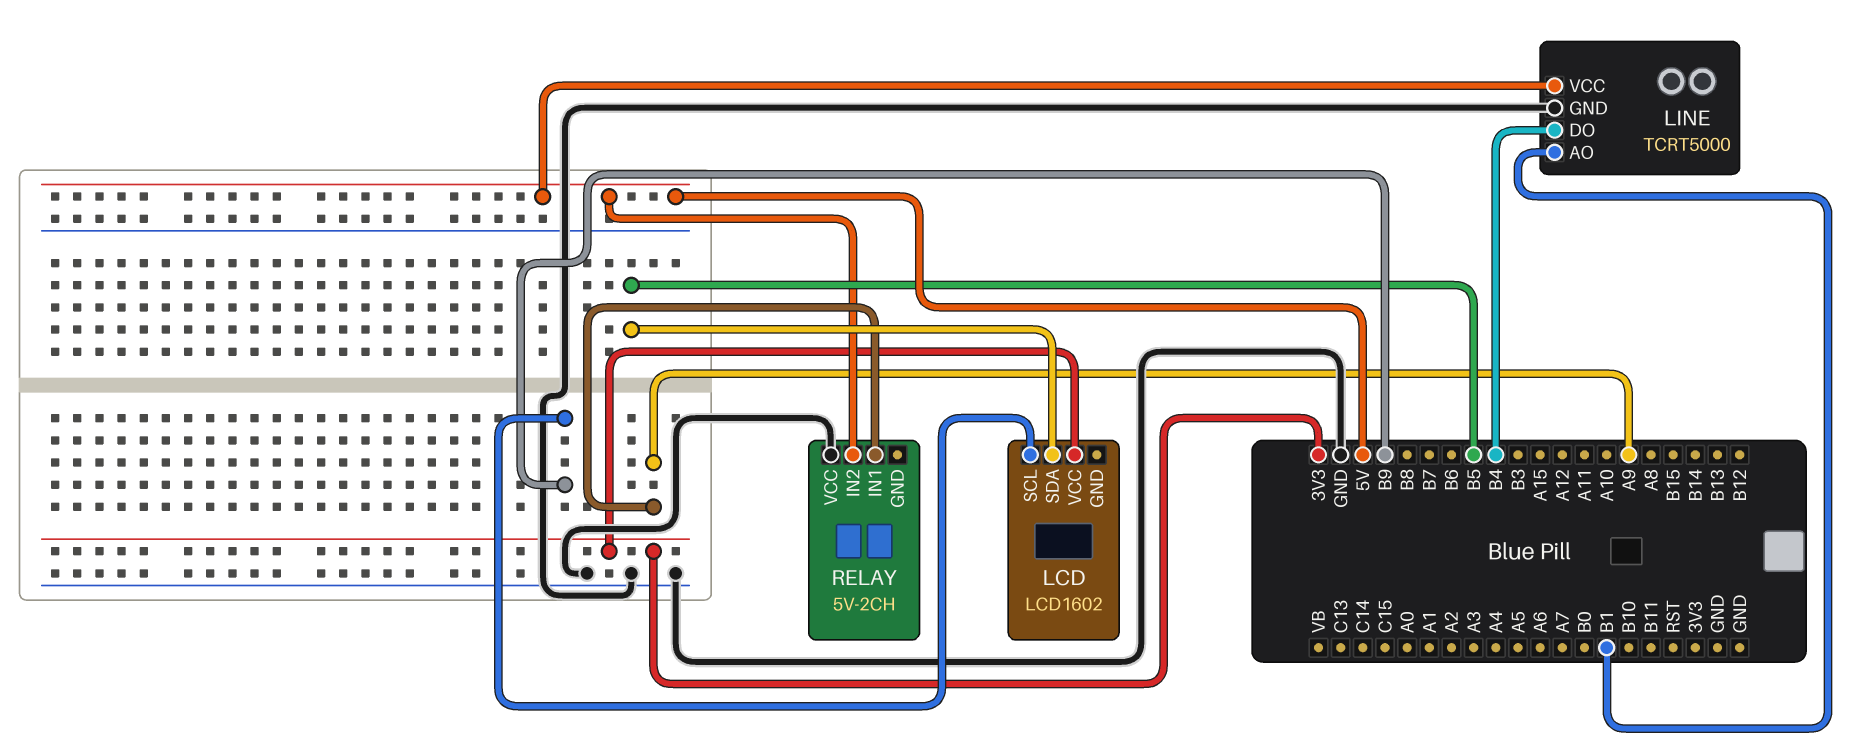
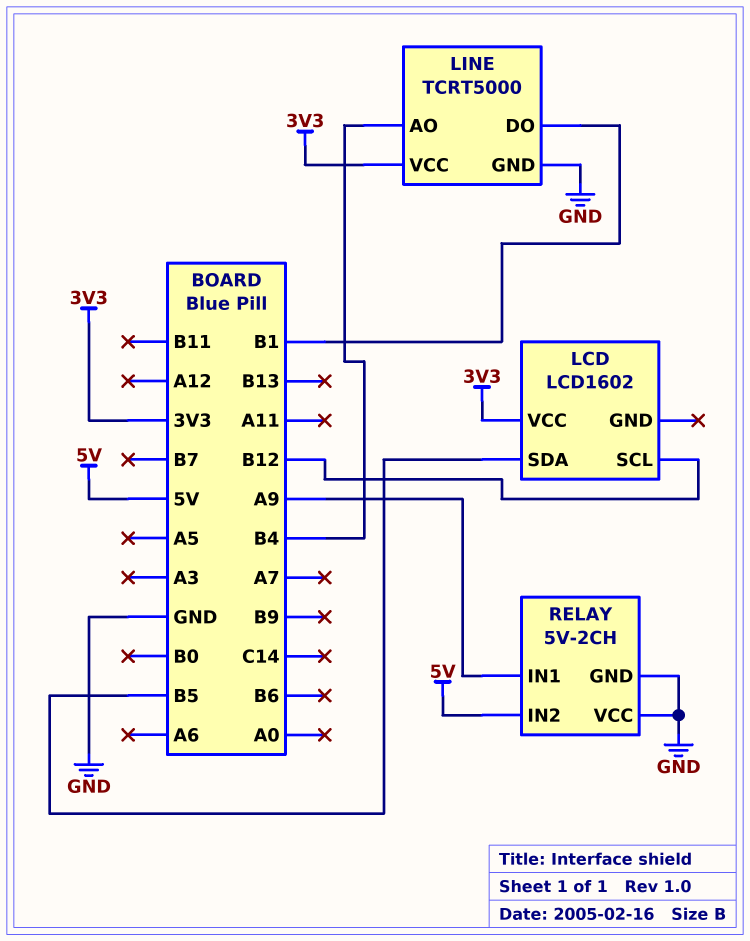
LCD pin SCL: B9 -> B12
LINE pin AO: B1 -> B4
LINE pin DO: B4 -> B1
LINE pin VCC: 5V -> 3V3
RELAY pin GND: none -> GND

